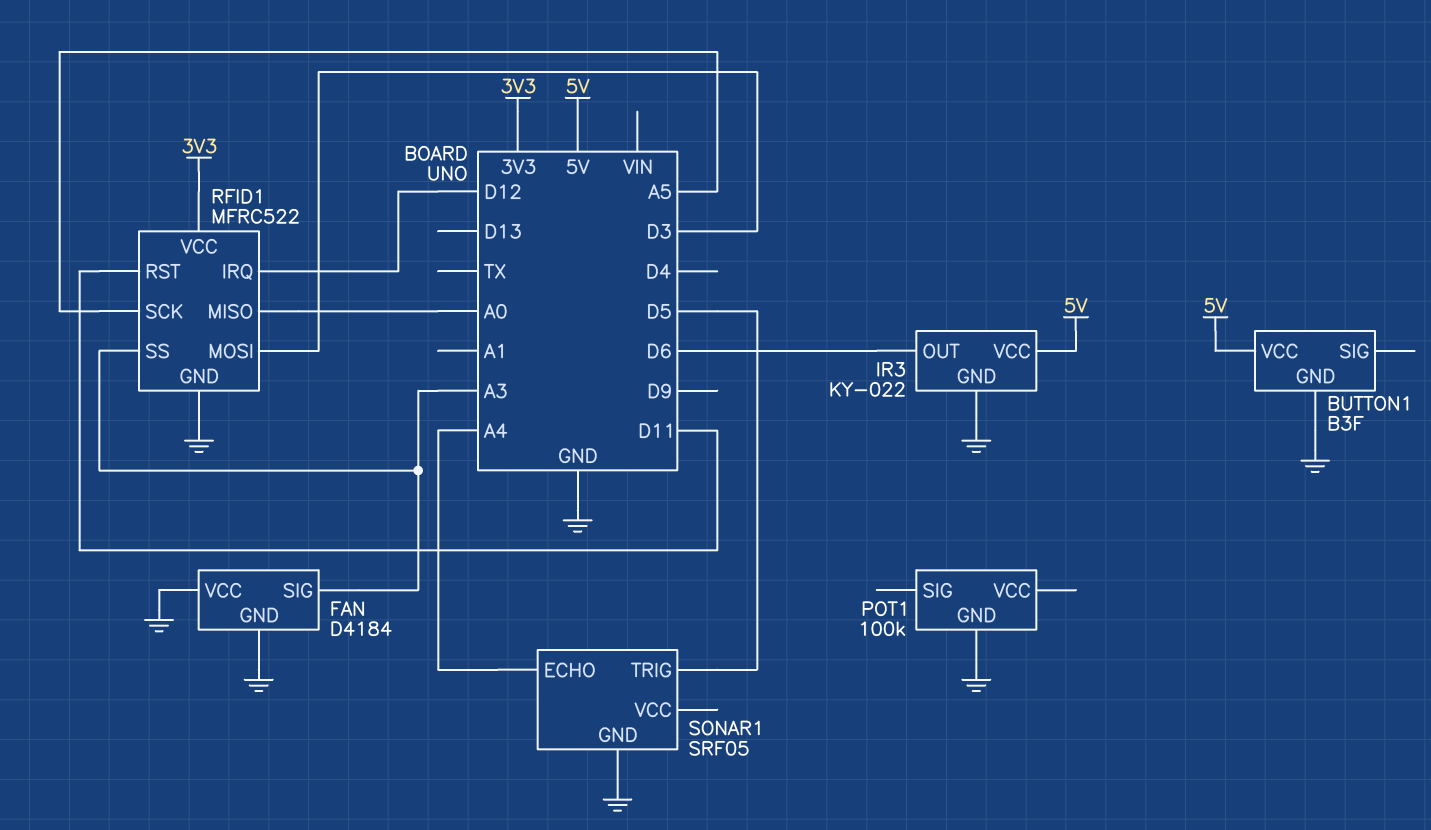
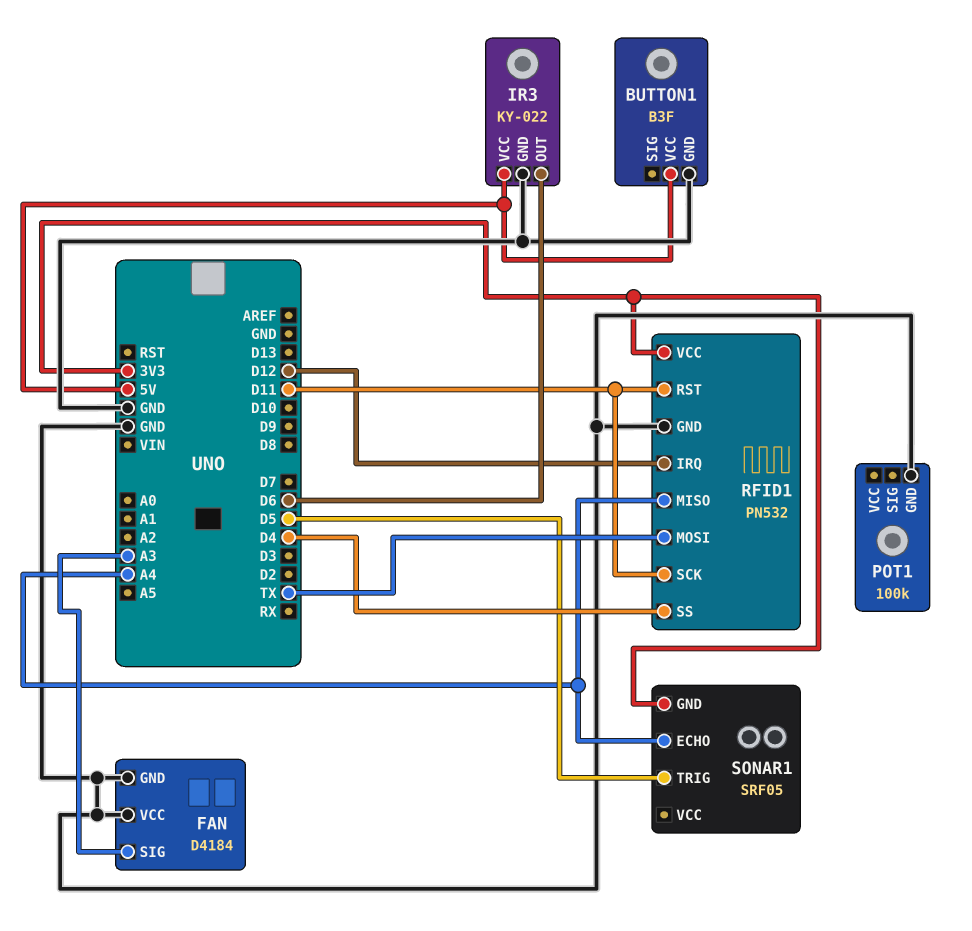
RFID1: MFRC522 -> PN532
RFID1 pin MISO: A0 -> A4
RFID1 pin MOSI: D3 -> TX
RFID1 pin SCK: A5 -> D11
RFID1 pin SS: A3 -> D4
SONAR1 pin GND: GND -> 3V3

